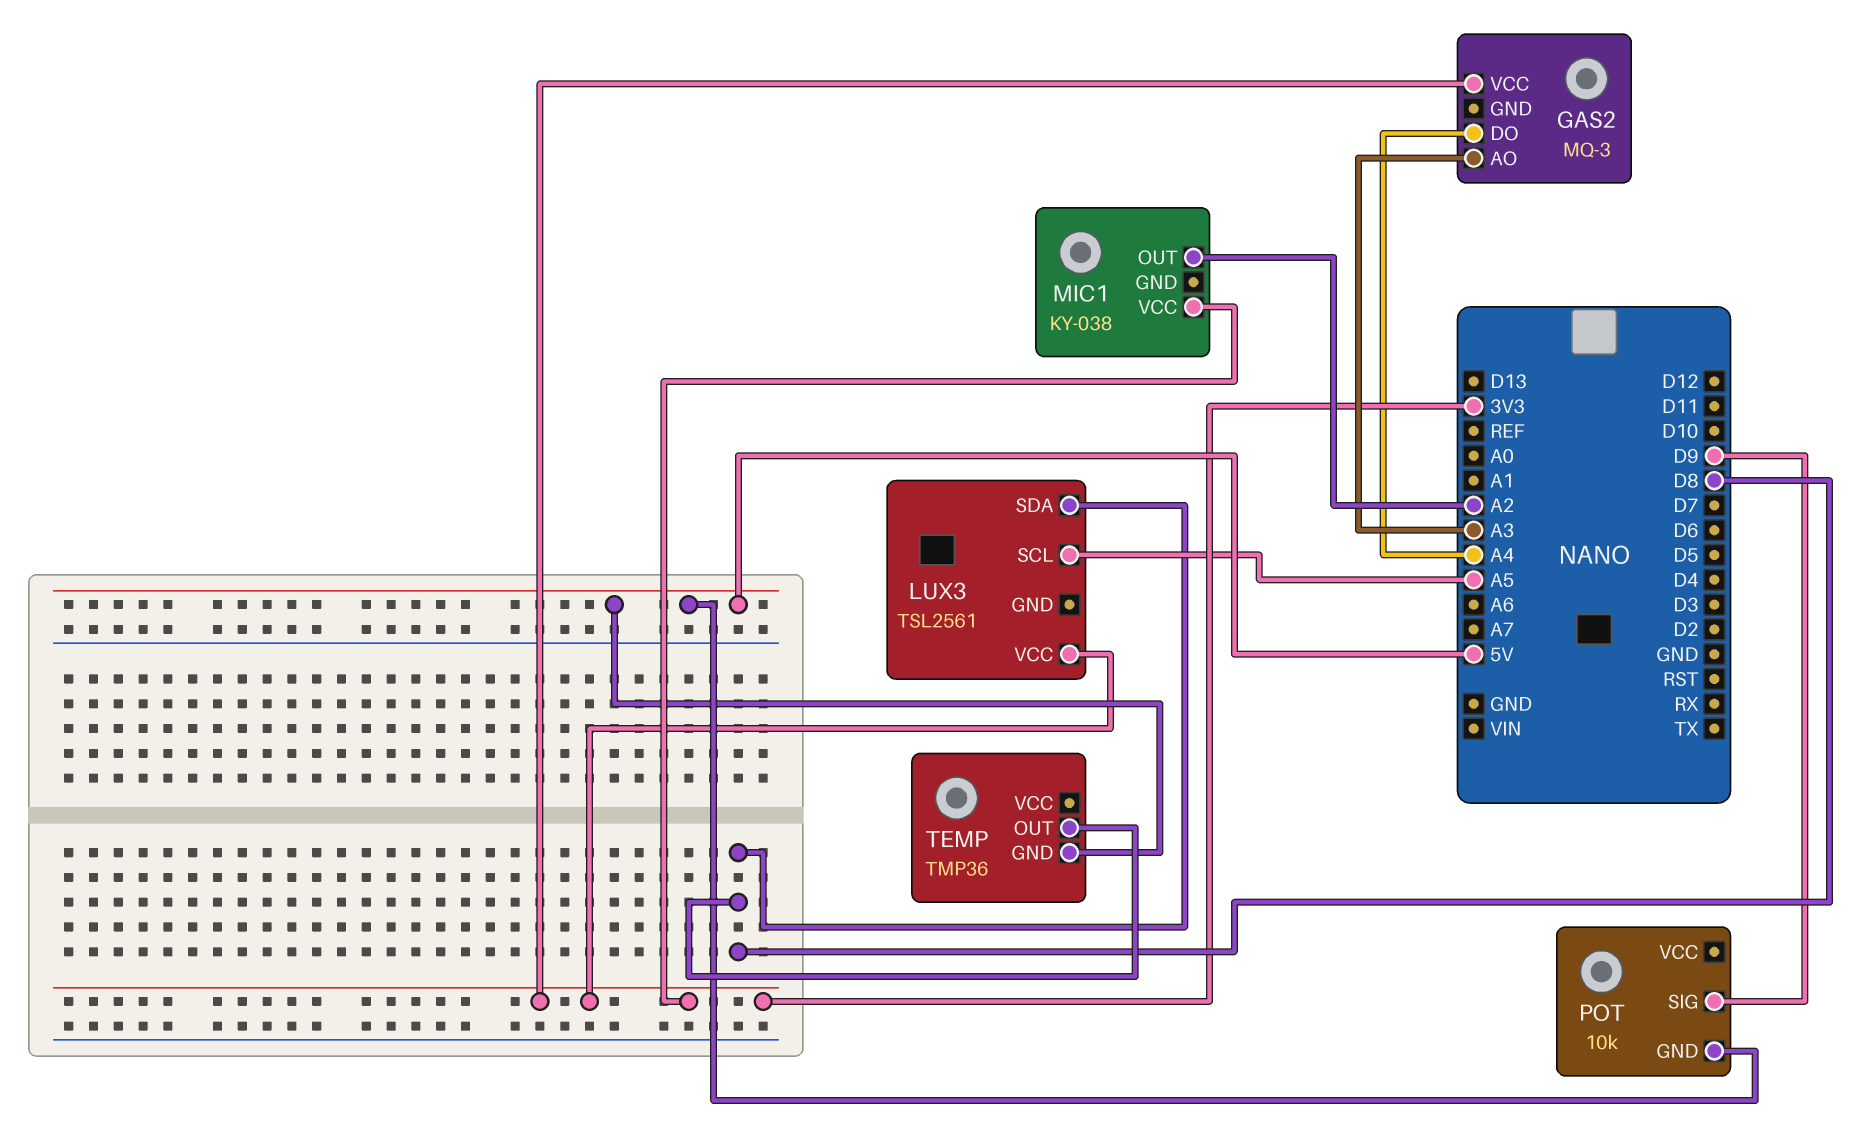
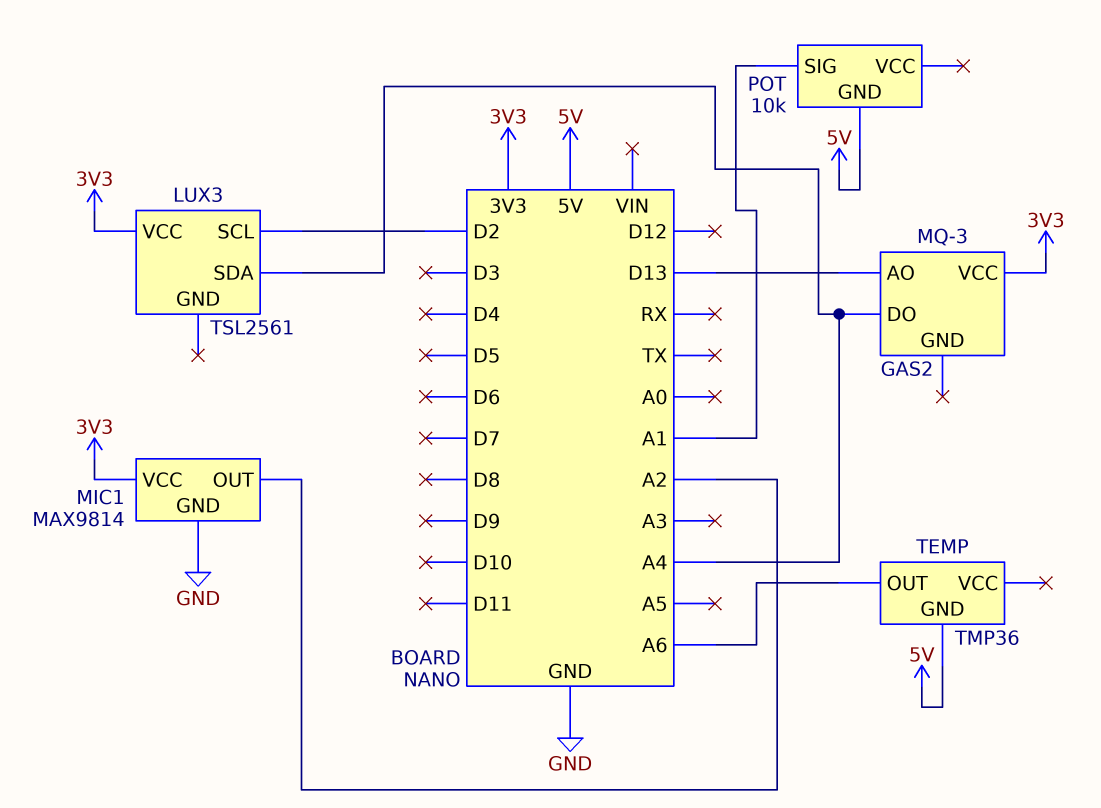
GAS2 pin AO: A3 -> D13
LUX3 pin SCL: A5 -> D2
LUX3 pin SDA: D8 -> A4
MIC1: KY-038 -> MAX9814
MIC1 pin GND: none -> GND
POT pin SIG: D9 -> A1
TEMP pin OUT: D8 -> A6

